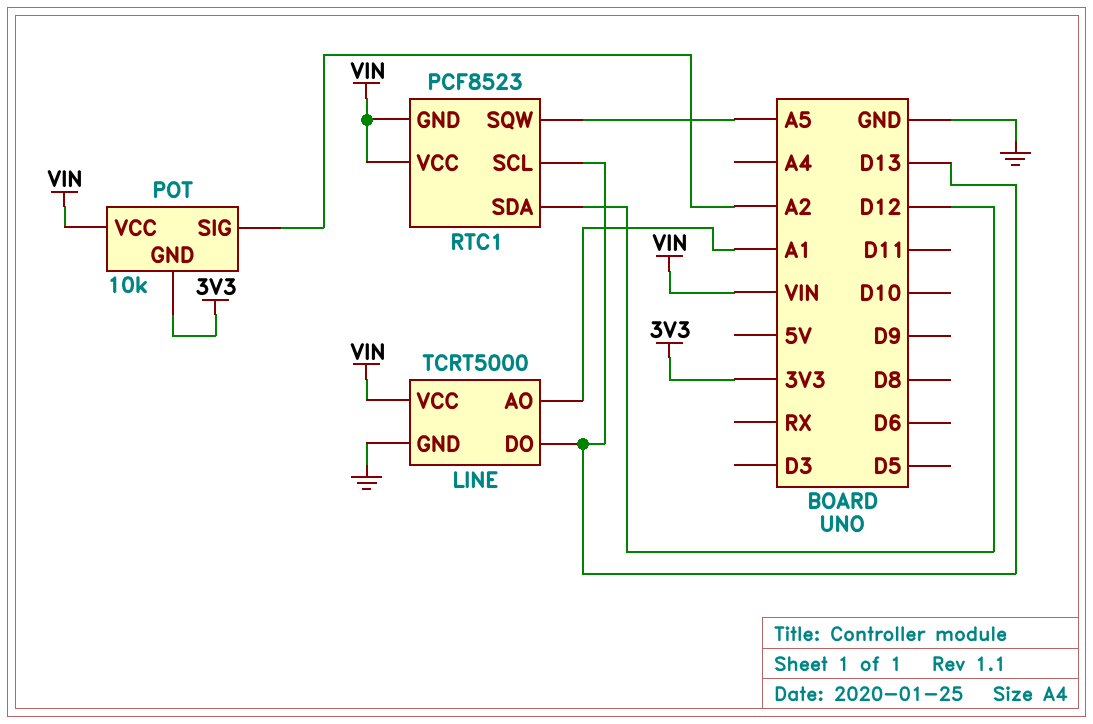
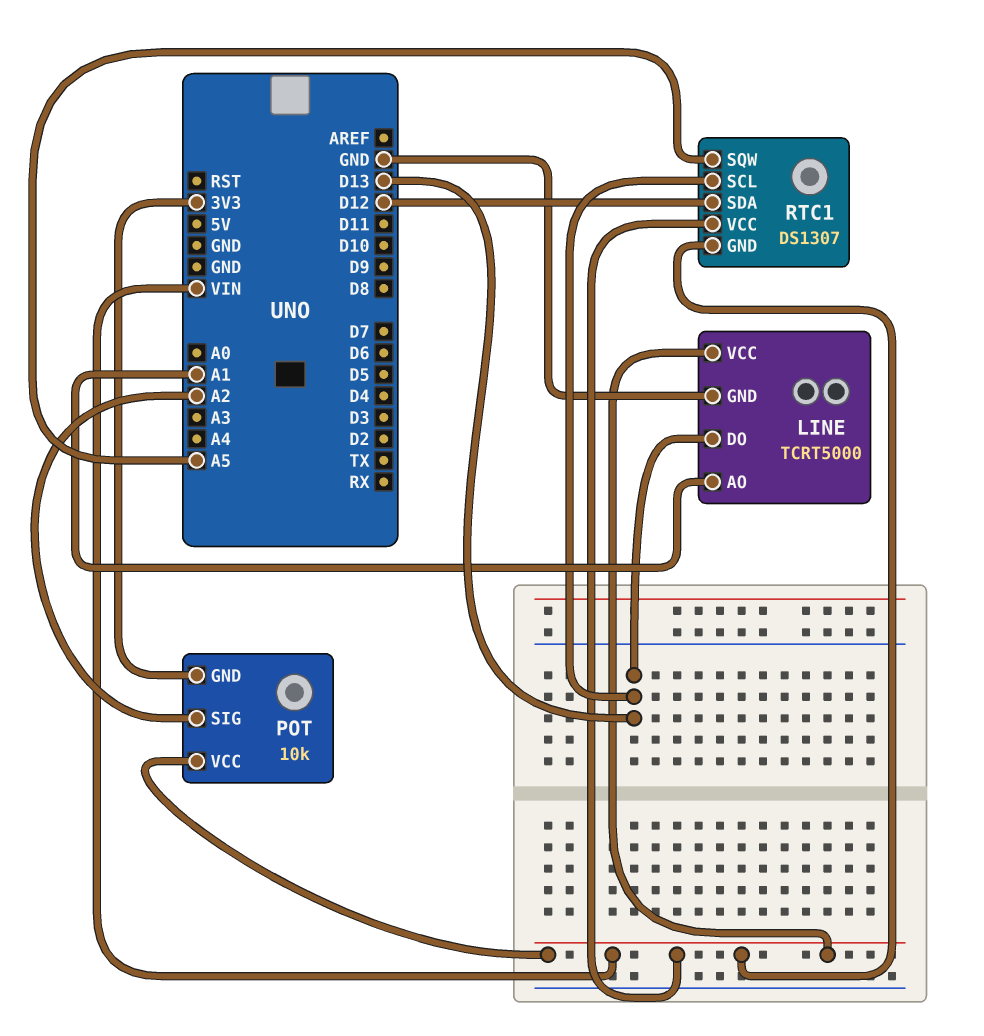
RTC1: PCF8523 -> DS1307

